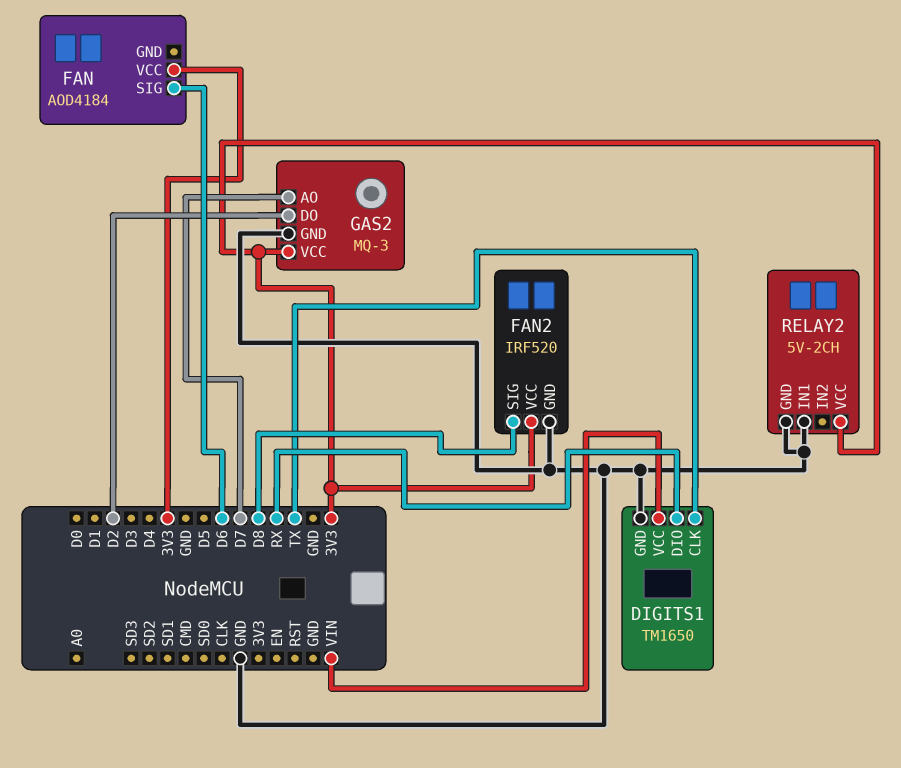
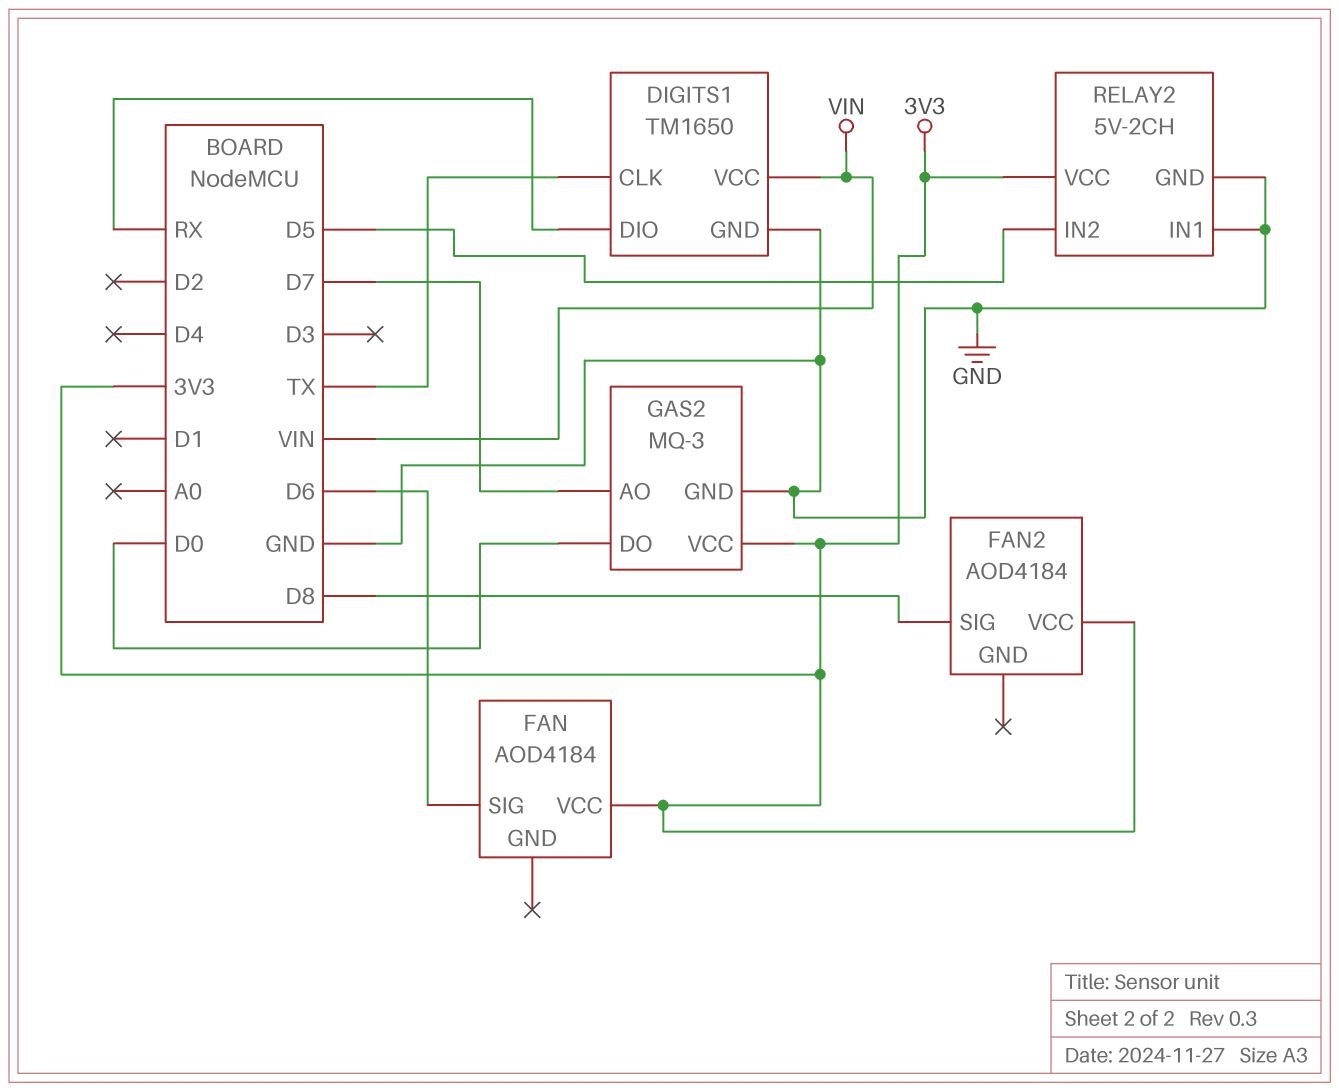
FAN2: IRF520 -> AOD4184
FAN2 pin GND: GND -> none
GAS2 pin DO: D2 -> D0
RELAY2 pin IN2: none -> D5

